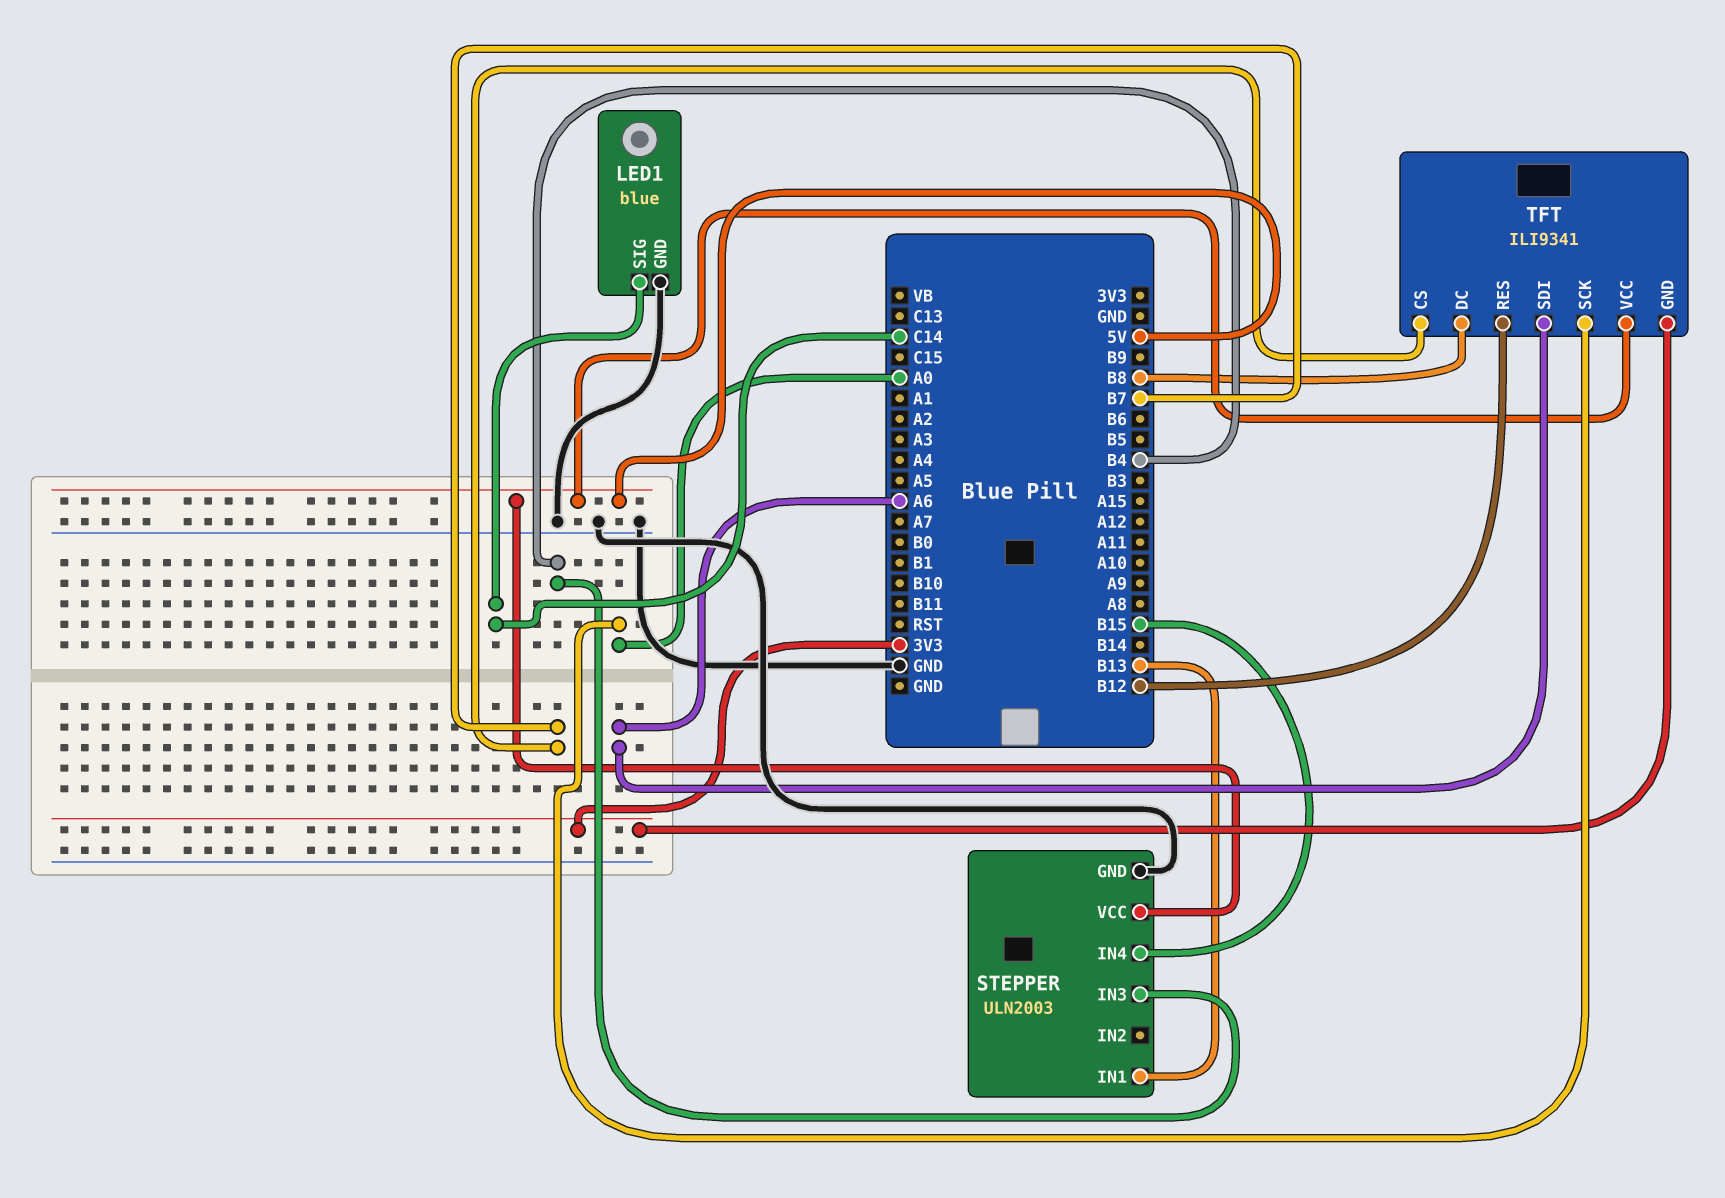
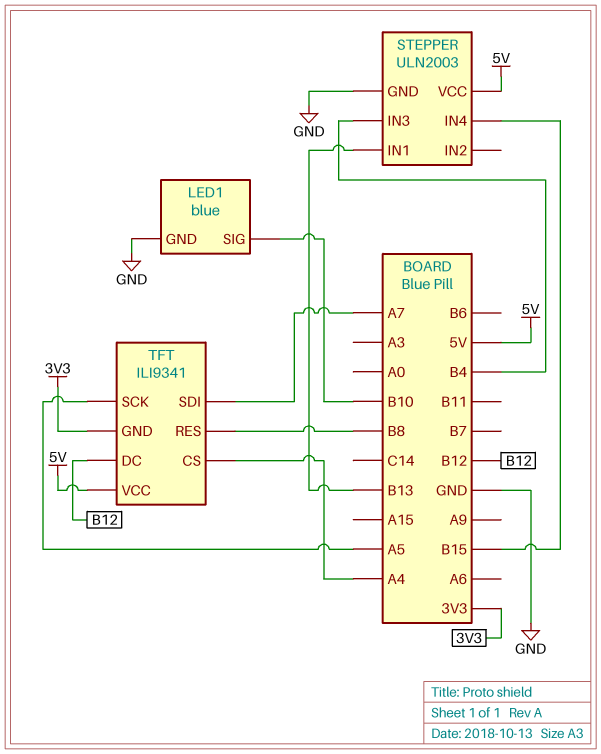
LED1 pin SIG: C14 -> B10
TFT pin CS: B7 -> A4
TFT pin DC: B8 -> B12
TFT pin RES: B12 -> B8
TFT pin SCK: A0 -> A5
TFT pin SDI: A6 -> A7

